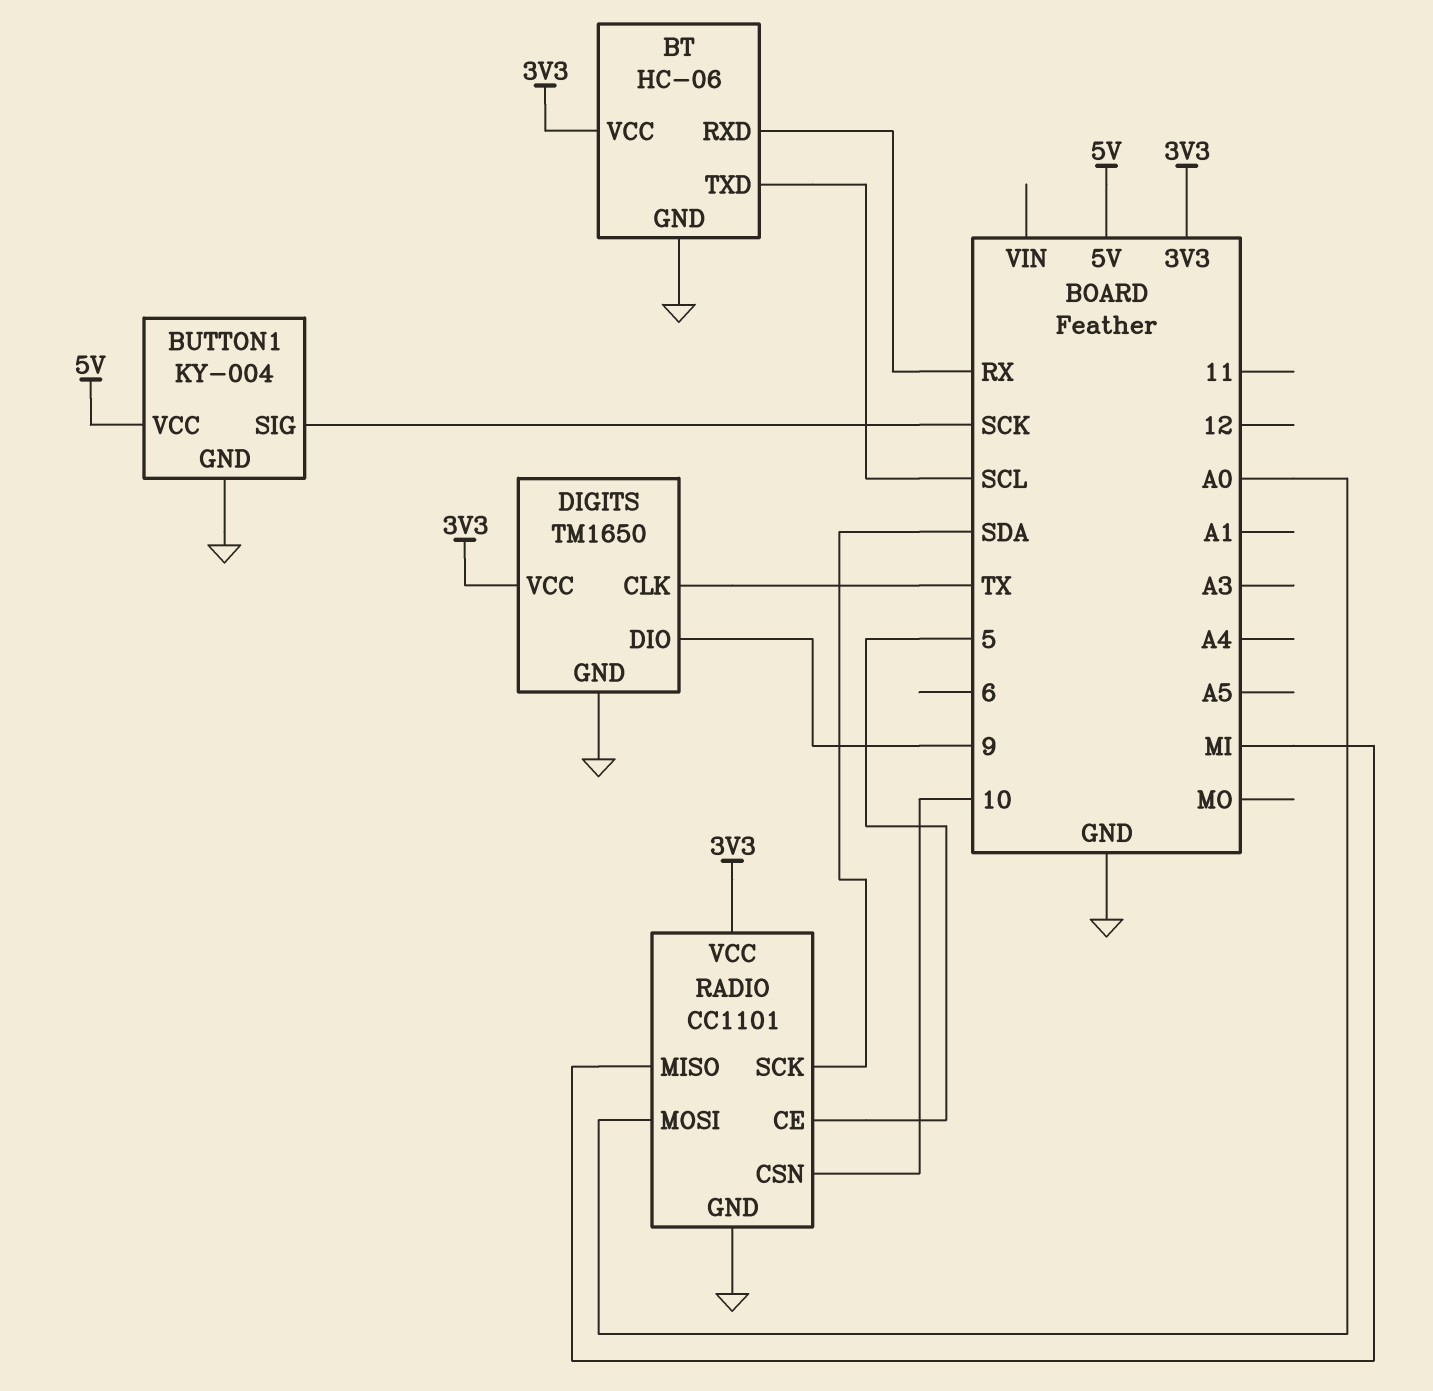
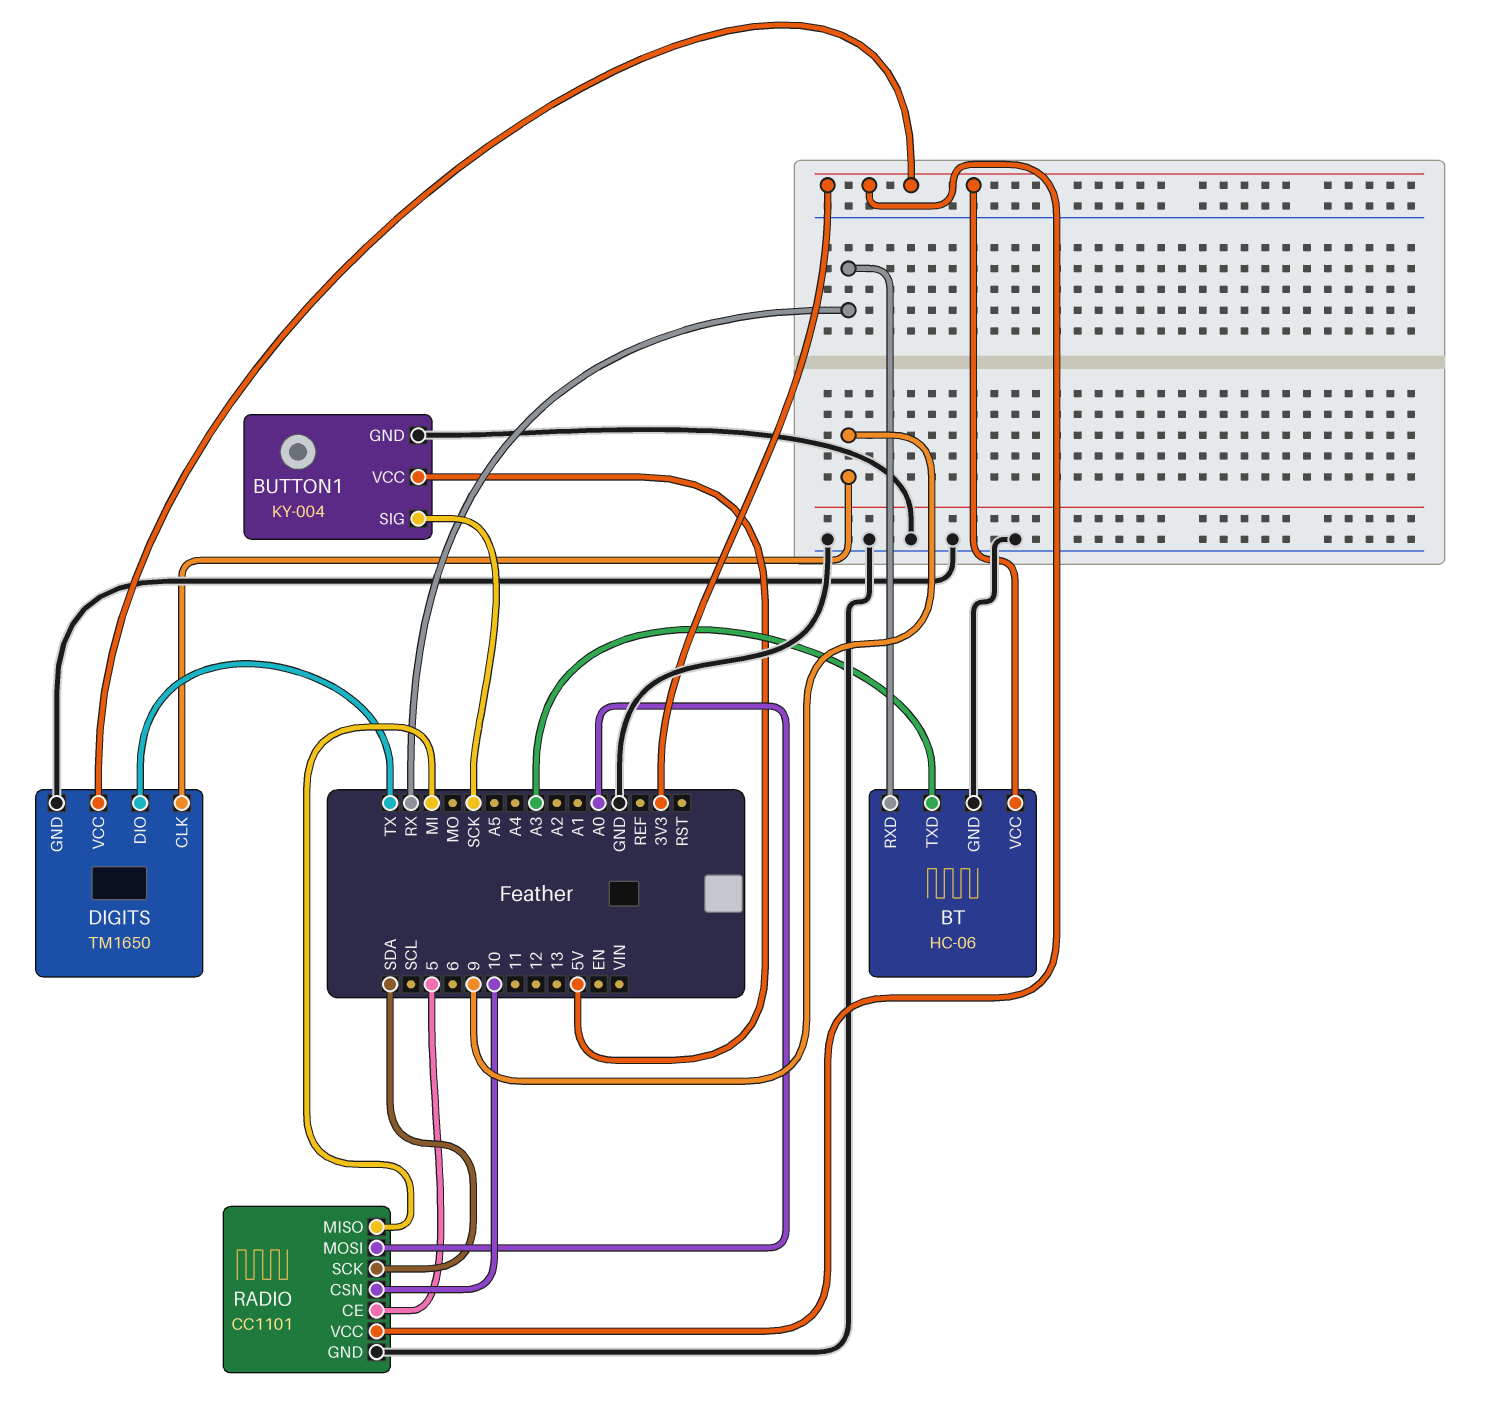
BT pin TXD: SCL -> A3
DIGITS pin CLK: TX -> 9
DIGITS pin DIO: 9 -> TX

